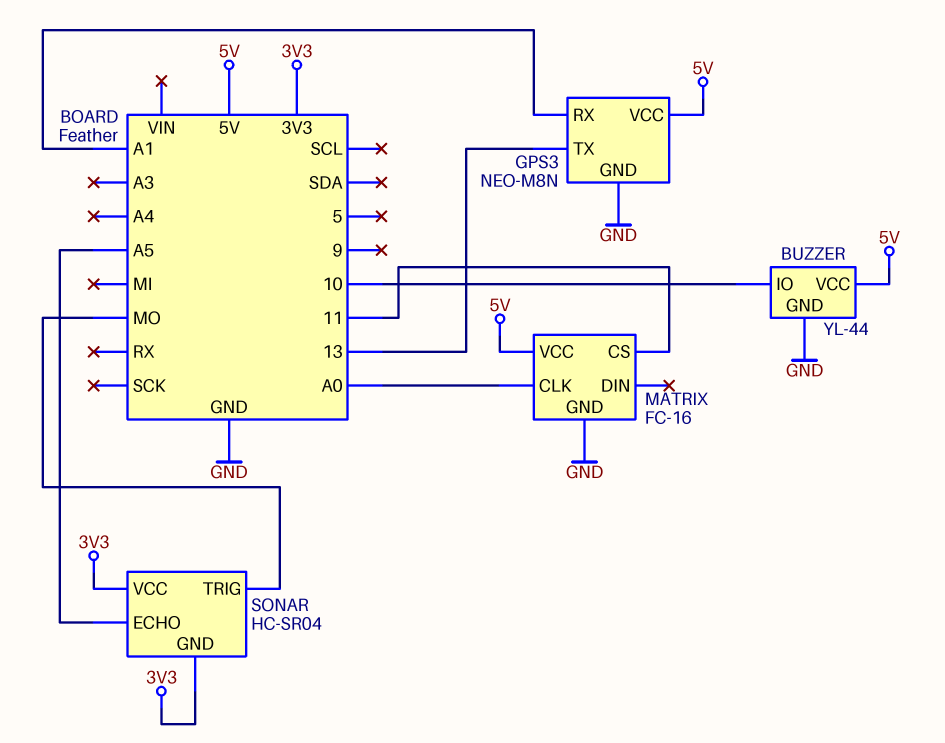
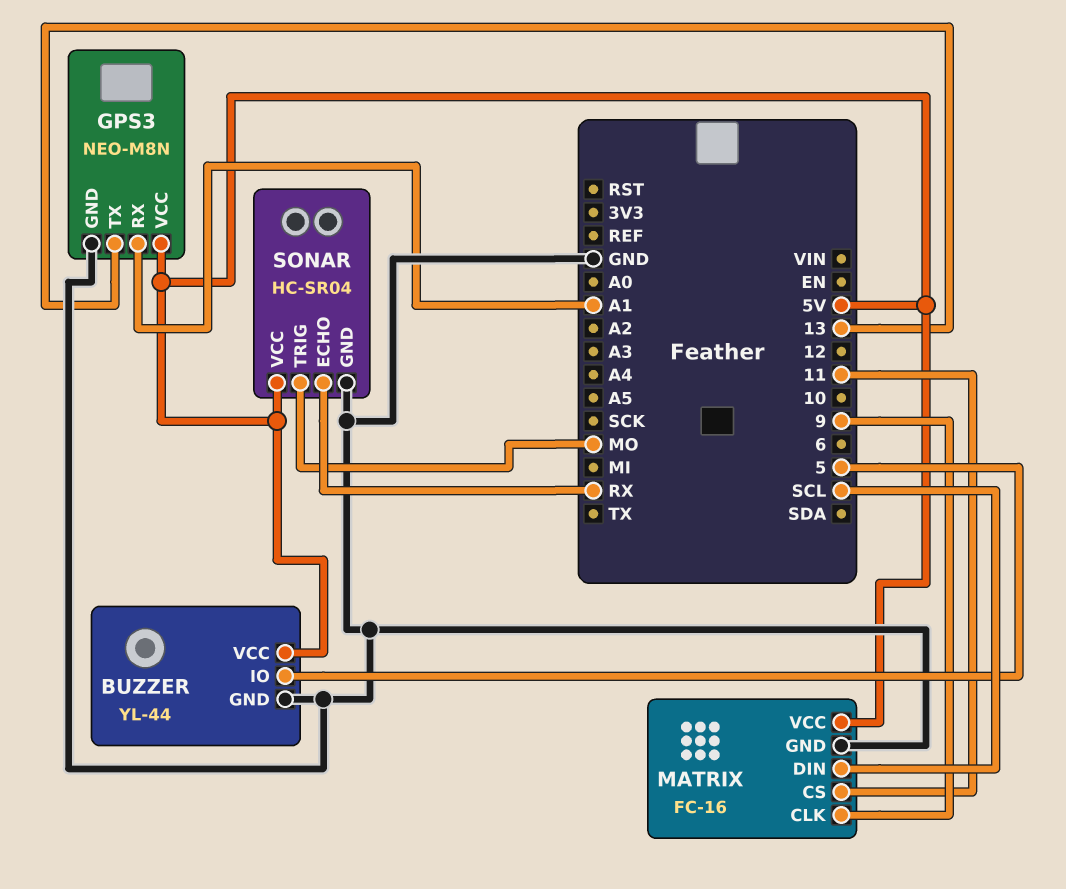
BUZZER pin IO: 10 -> 5
MATRIX pin CLK: A0 -> 9
MATRIX pin DIN: none -> SCL
SONAR pin ECHO: A5 -> RX
SONAR pin GND: 3V3 -> GND
SONAR pin VCC: 3V3 -> 5V

